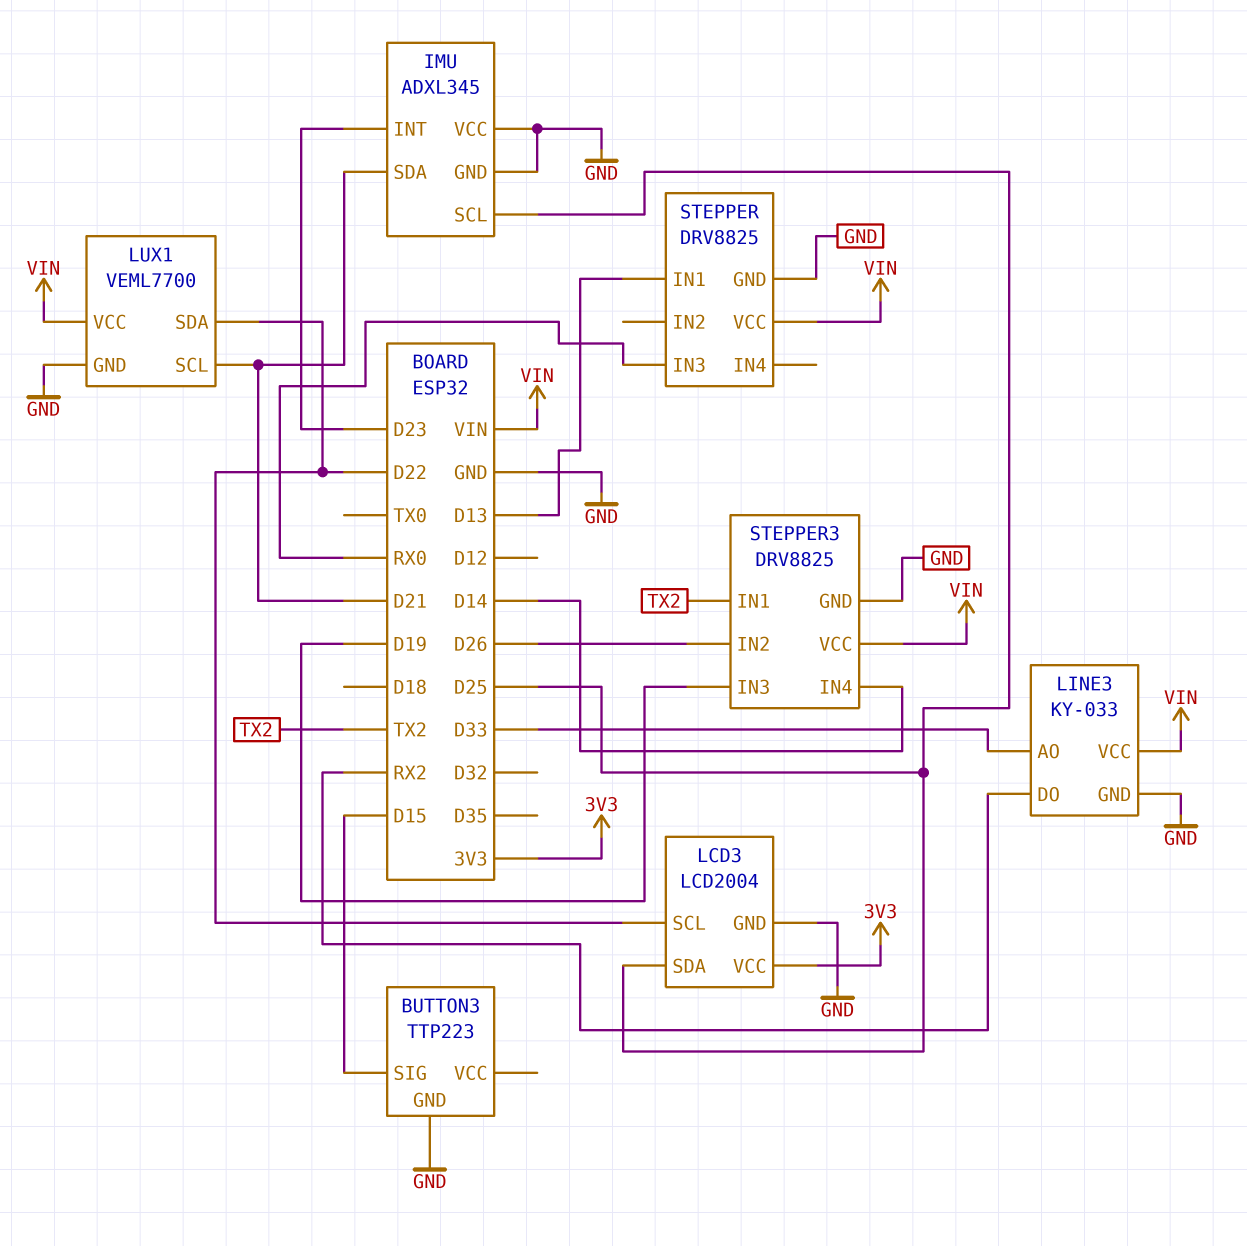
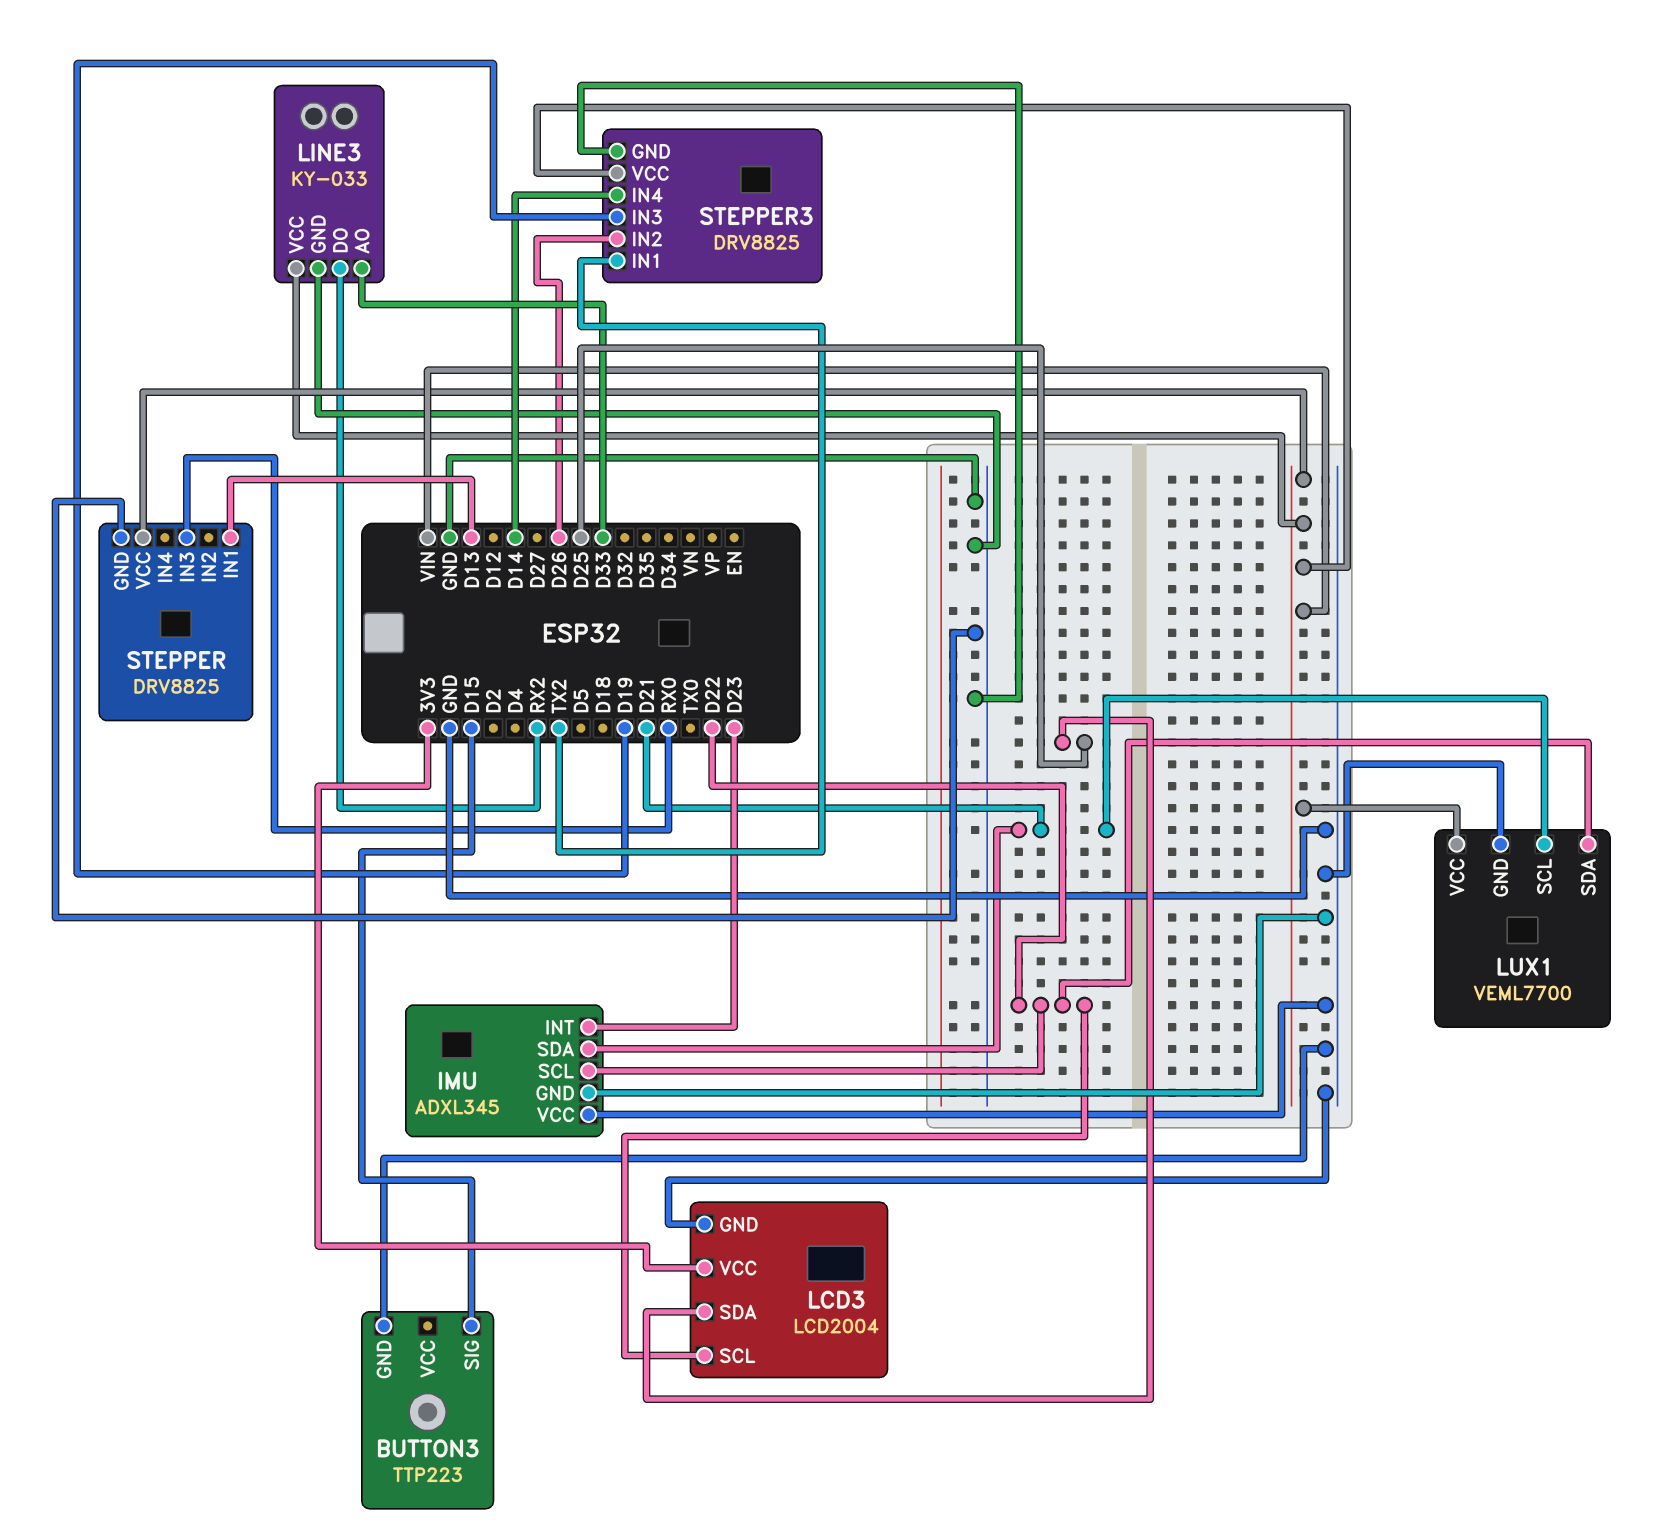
IMU pin SCL: D25 -> D22

